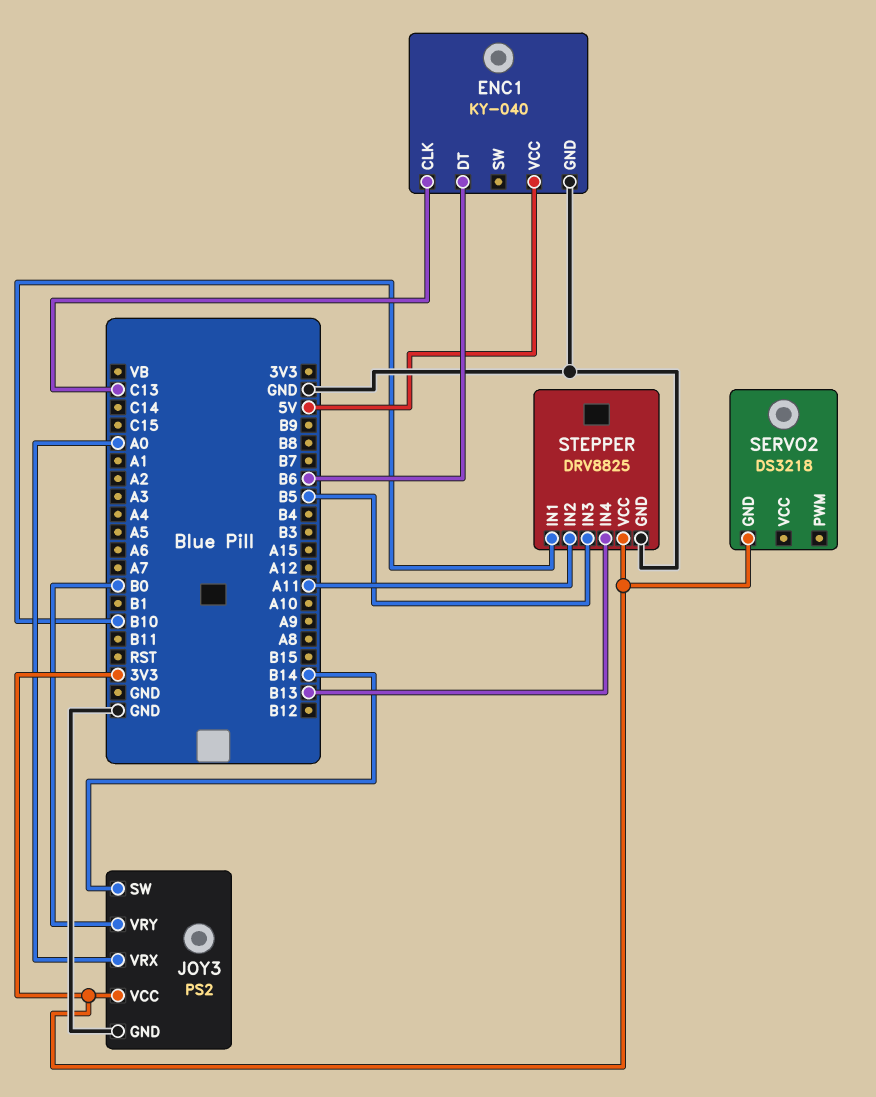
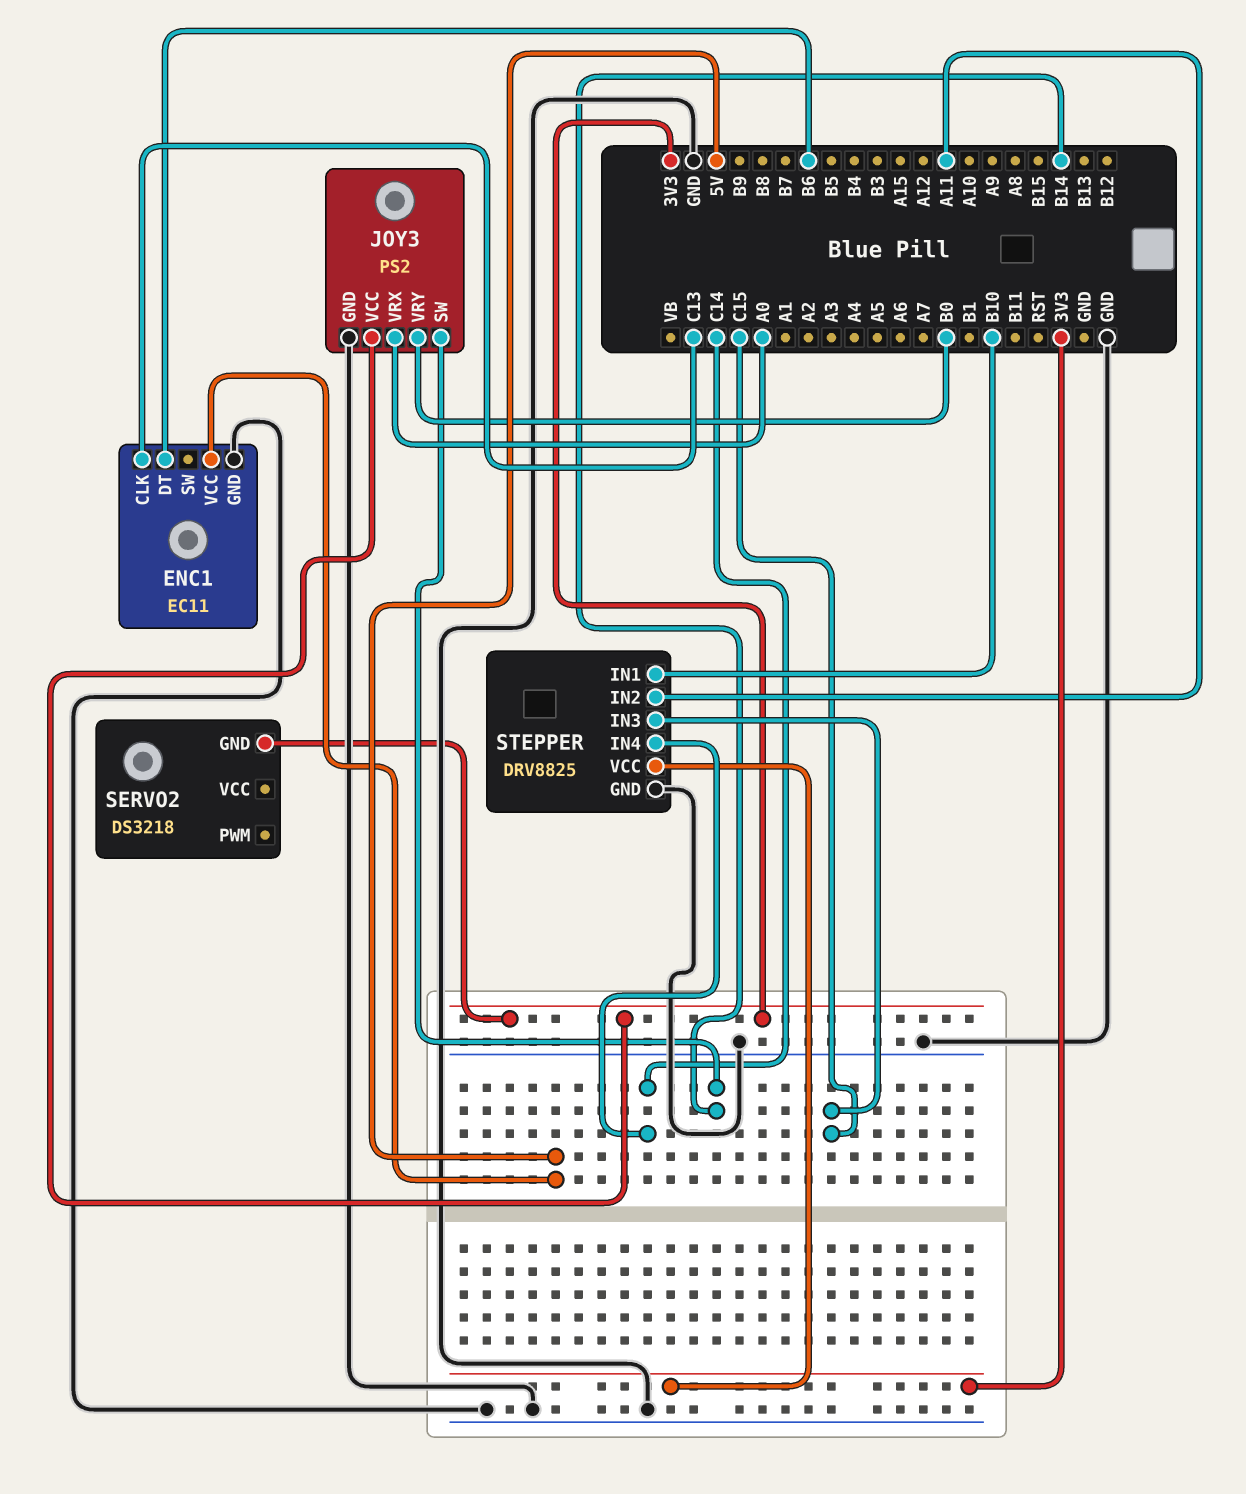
ENC1: KY-040 -> EC11
STEPPER pin IN3: B5 -> C15
STEPPER pin IN4: B13 -> C14

